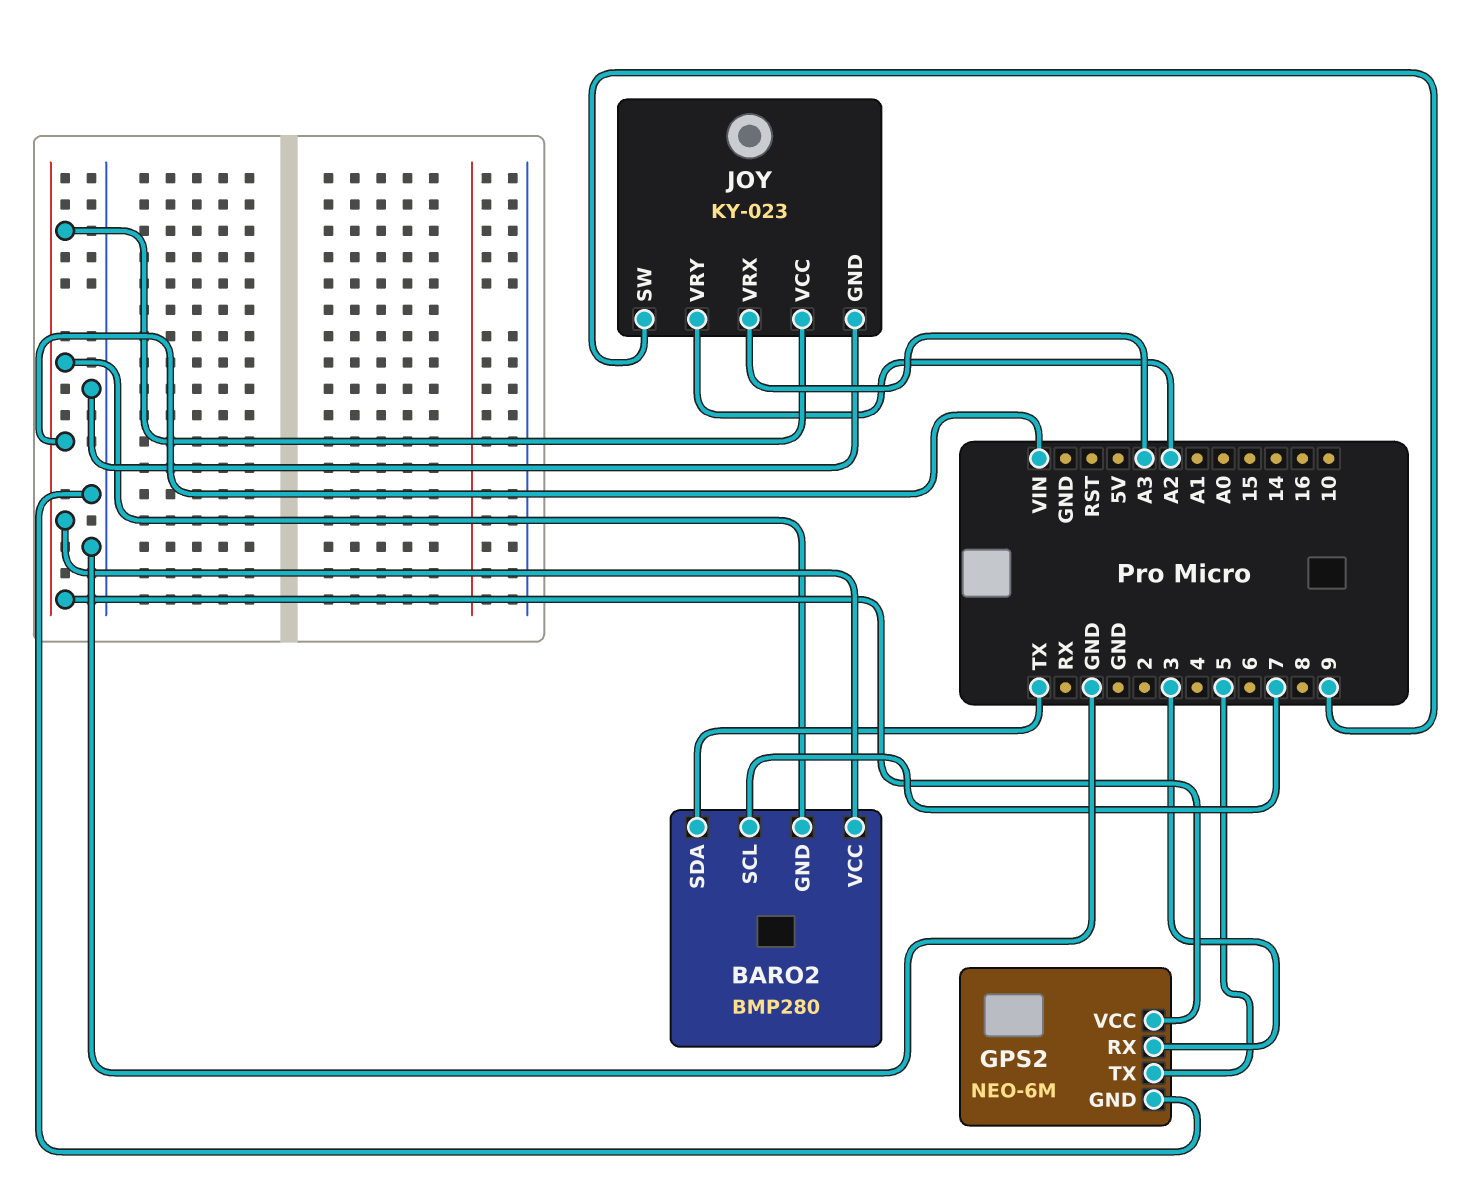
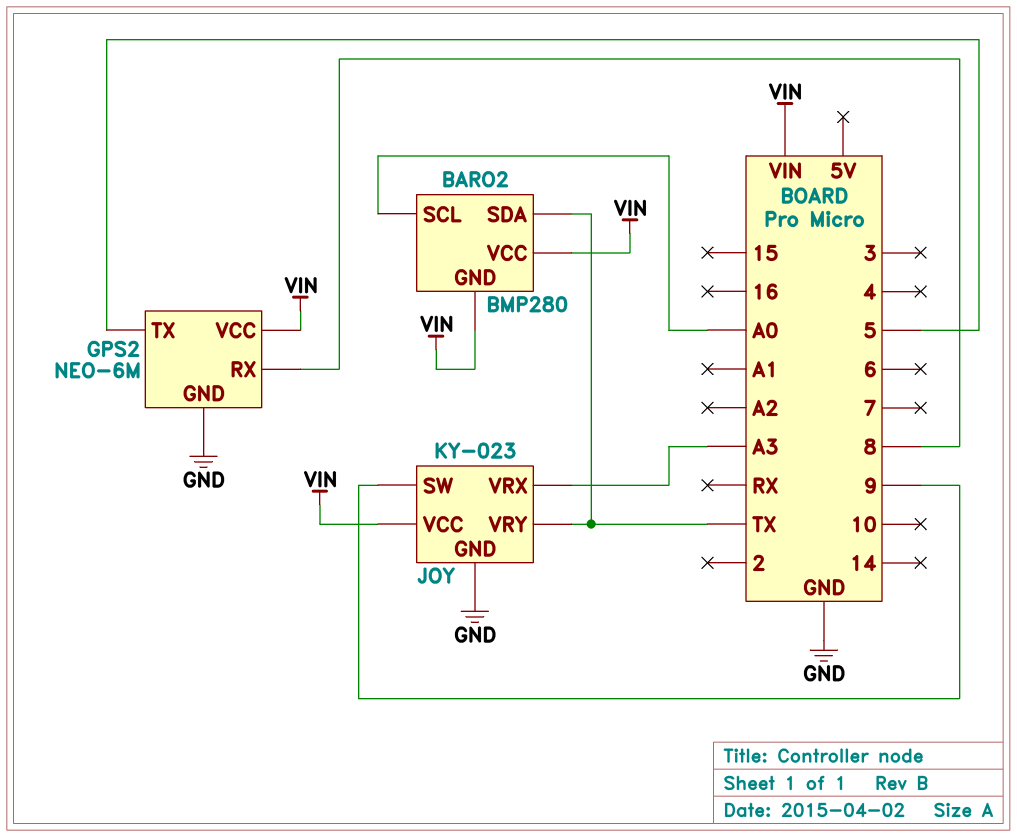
BARO2 pin SCL: 7 -> A0
GPS2 pin RX: 3 -> 8
JOY pin VRY: A2 -> TX

